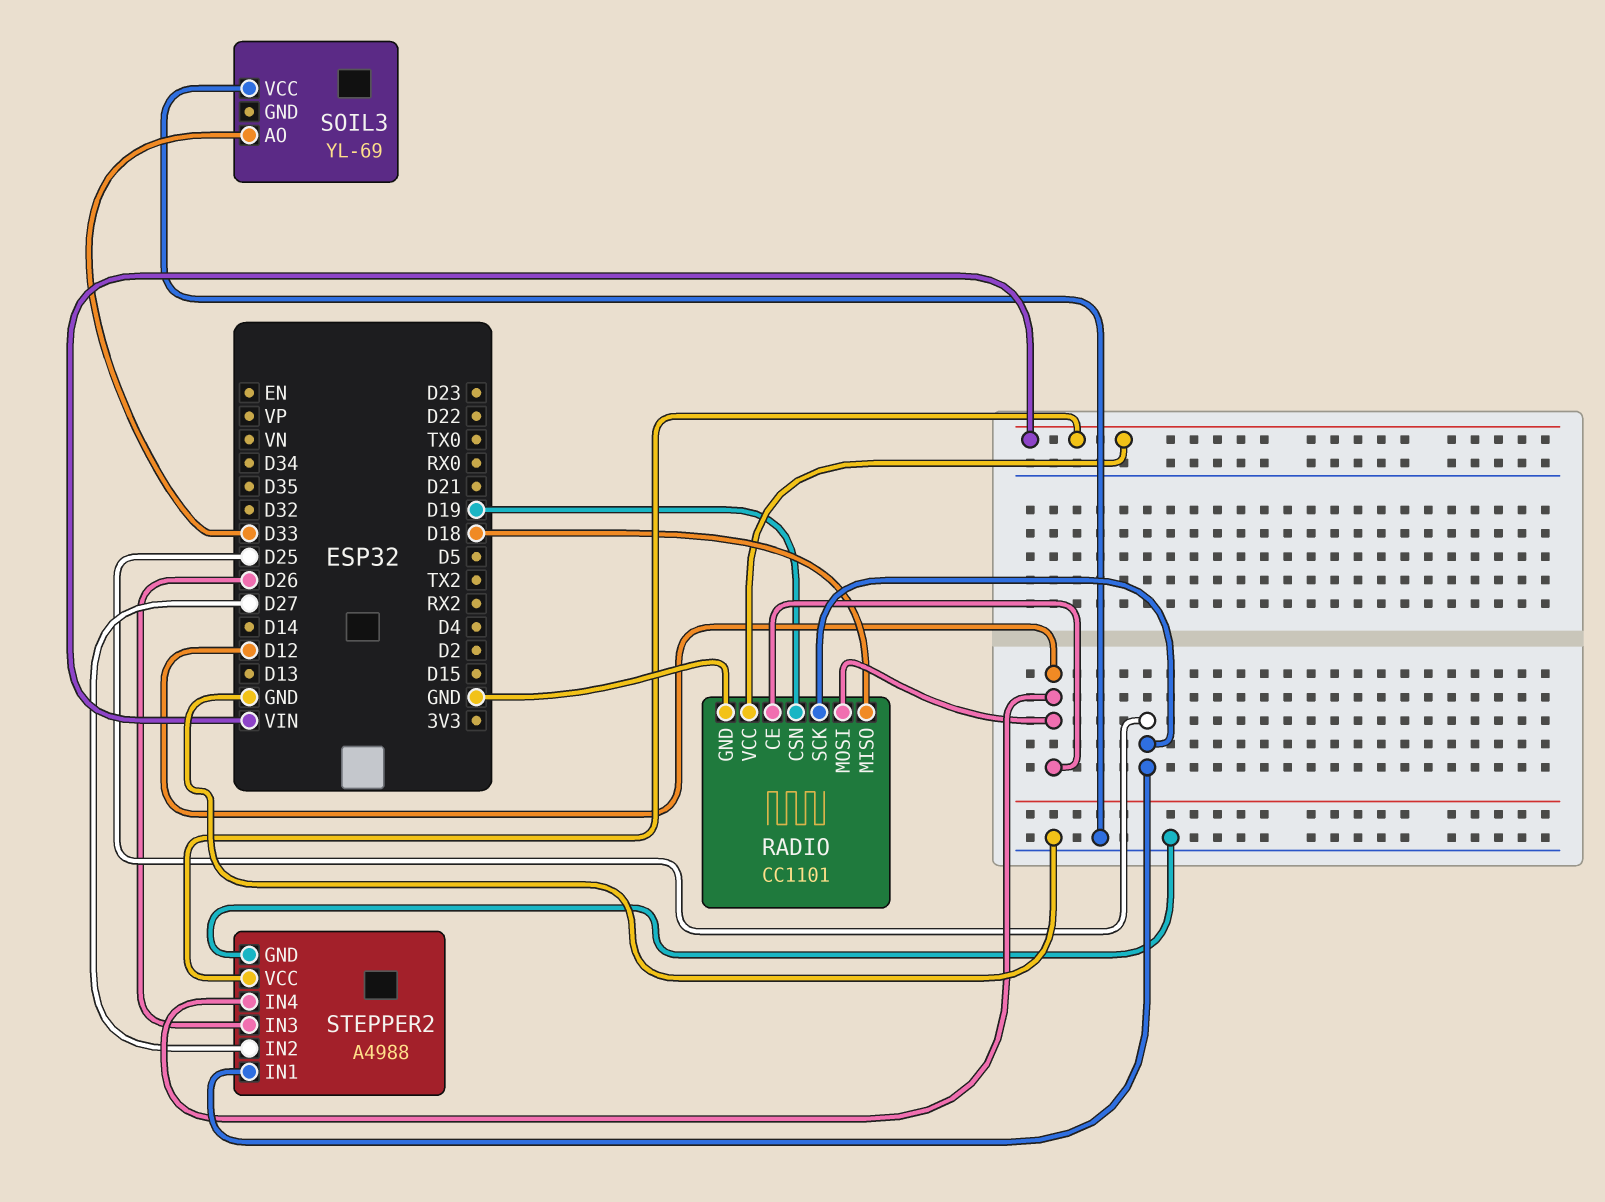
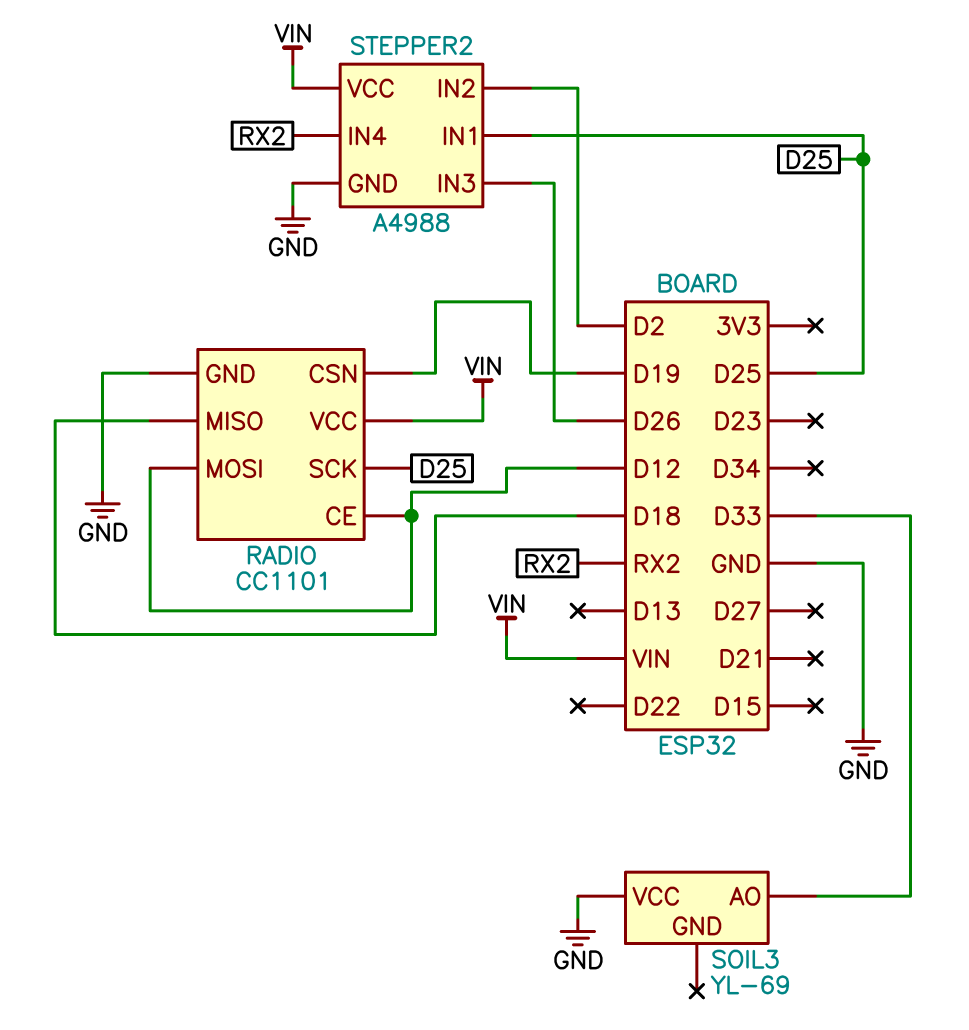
STEPPER2 pin IN2: D27 -> D2
STEPPER2 pin IN4: D12 -> RX2

